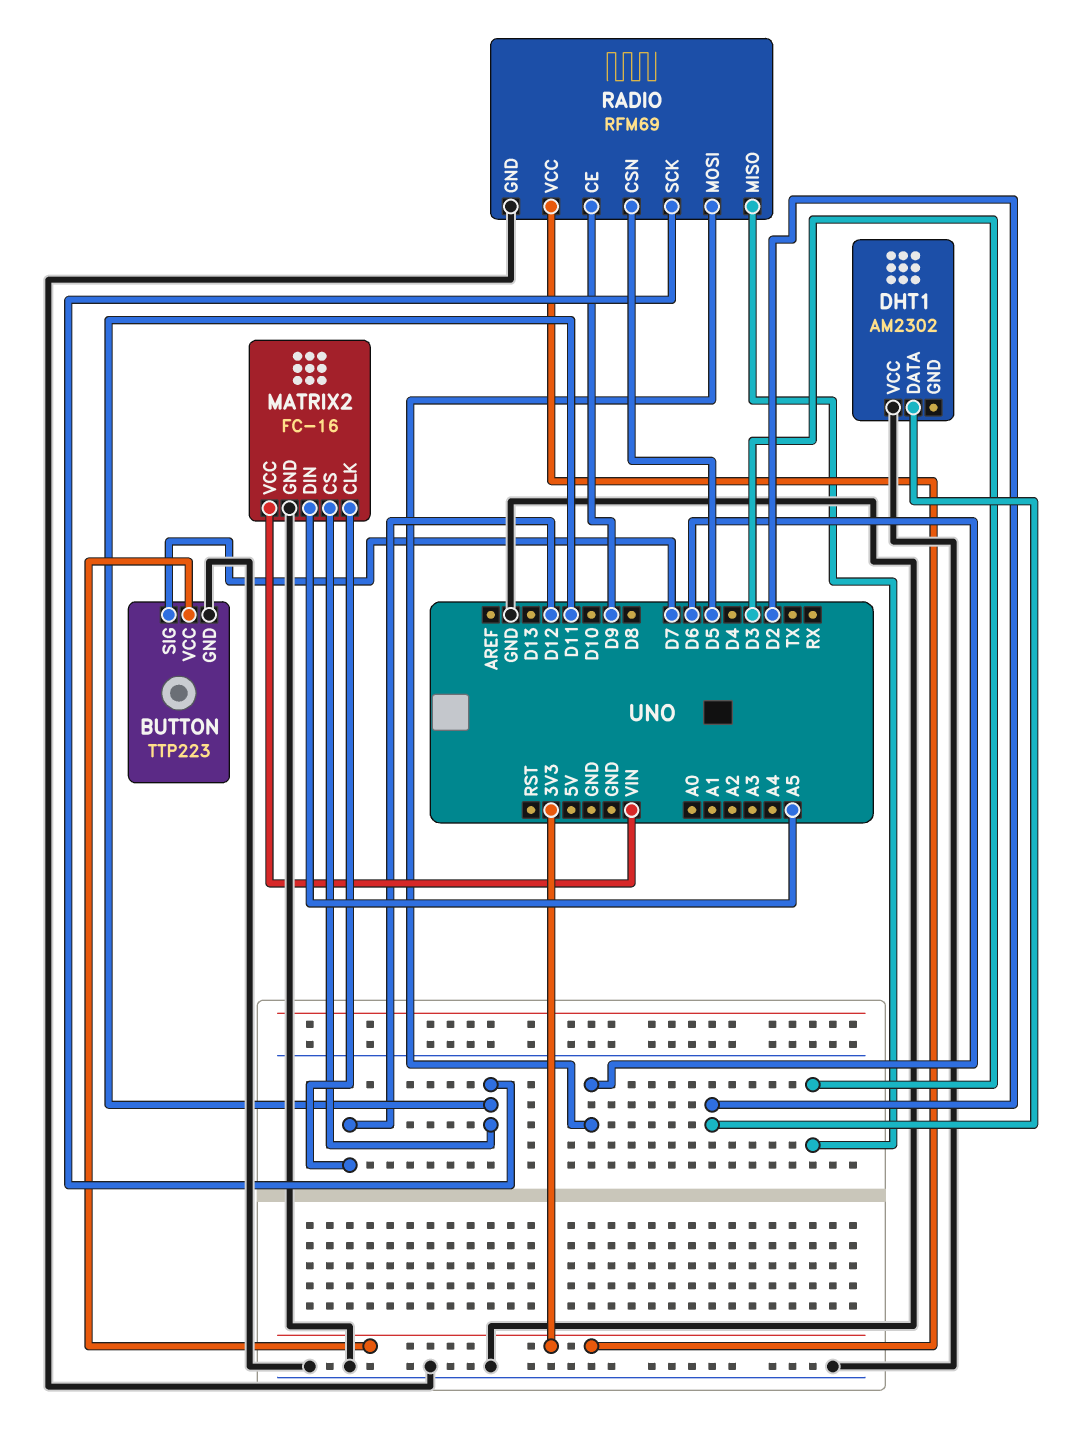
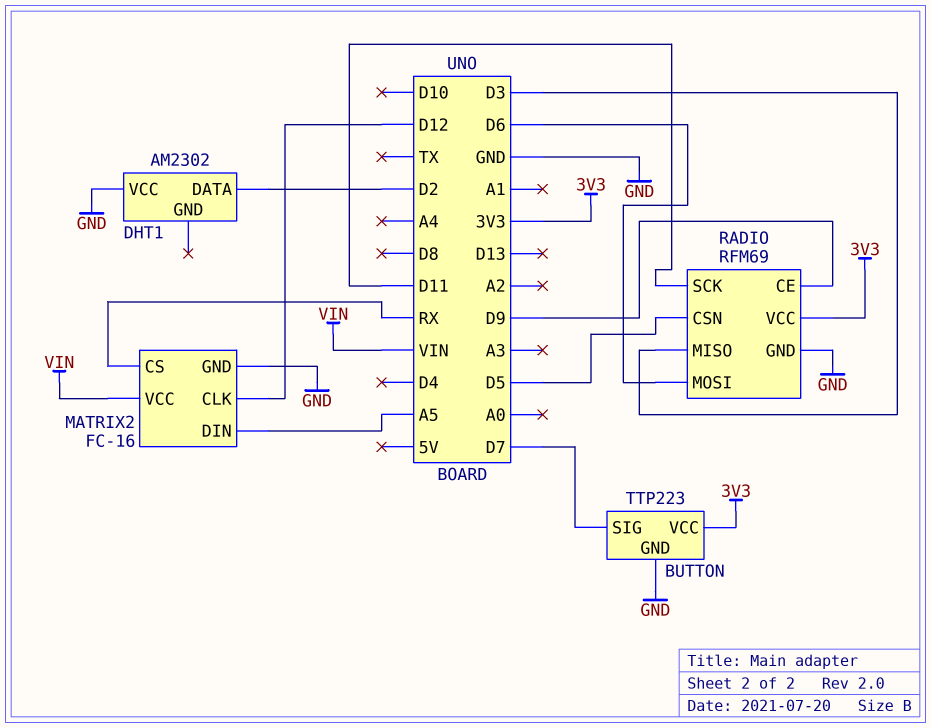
MATRIX2 pin CS: D11 -> RX

